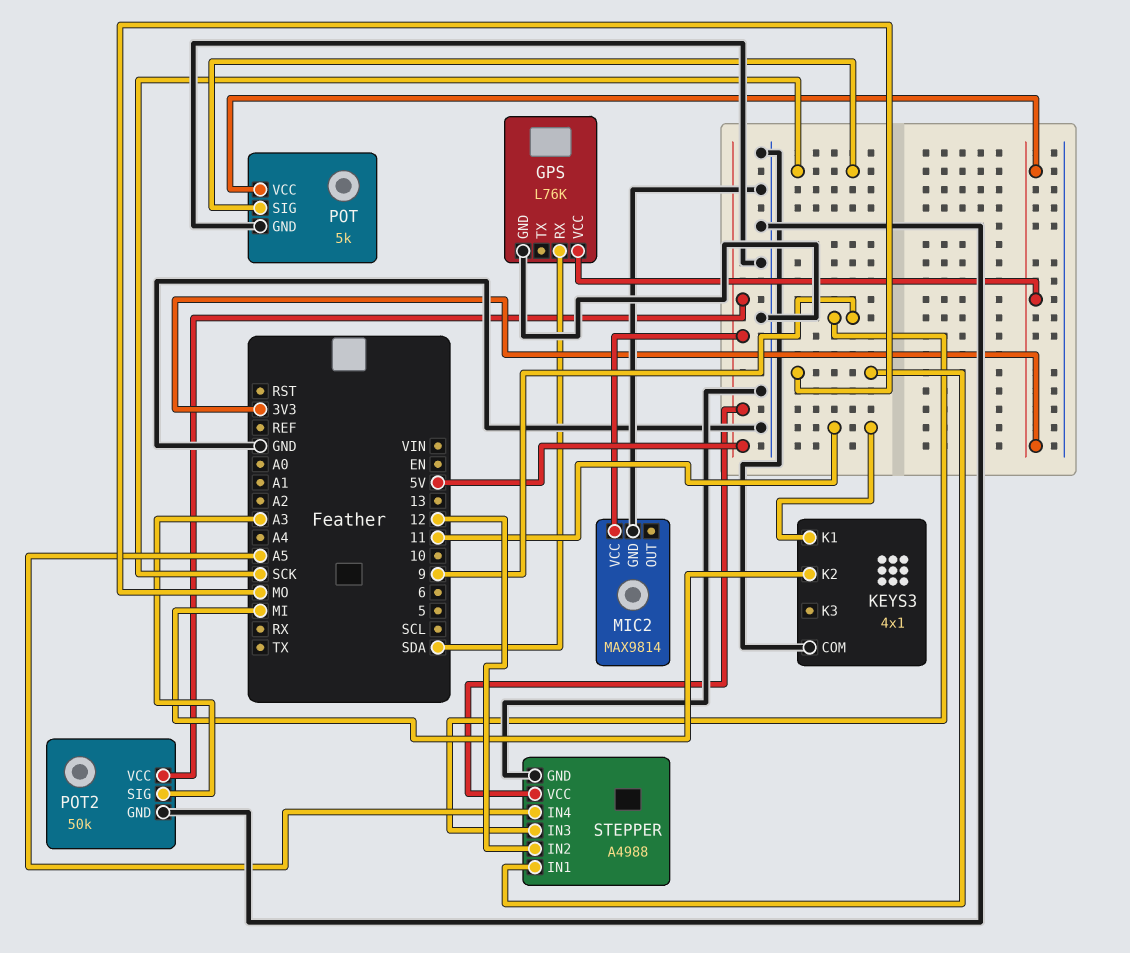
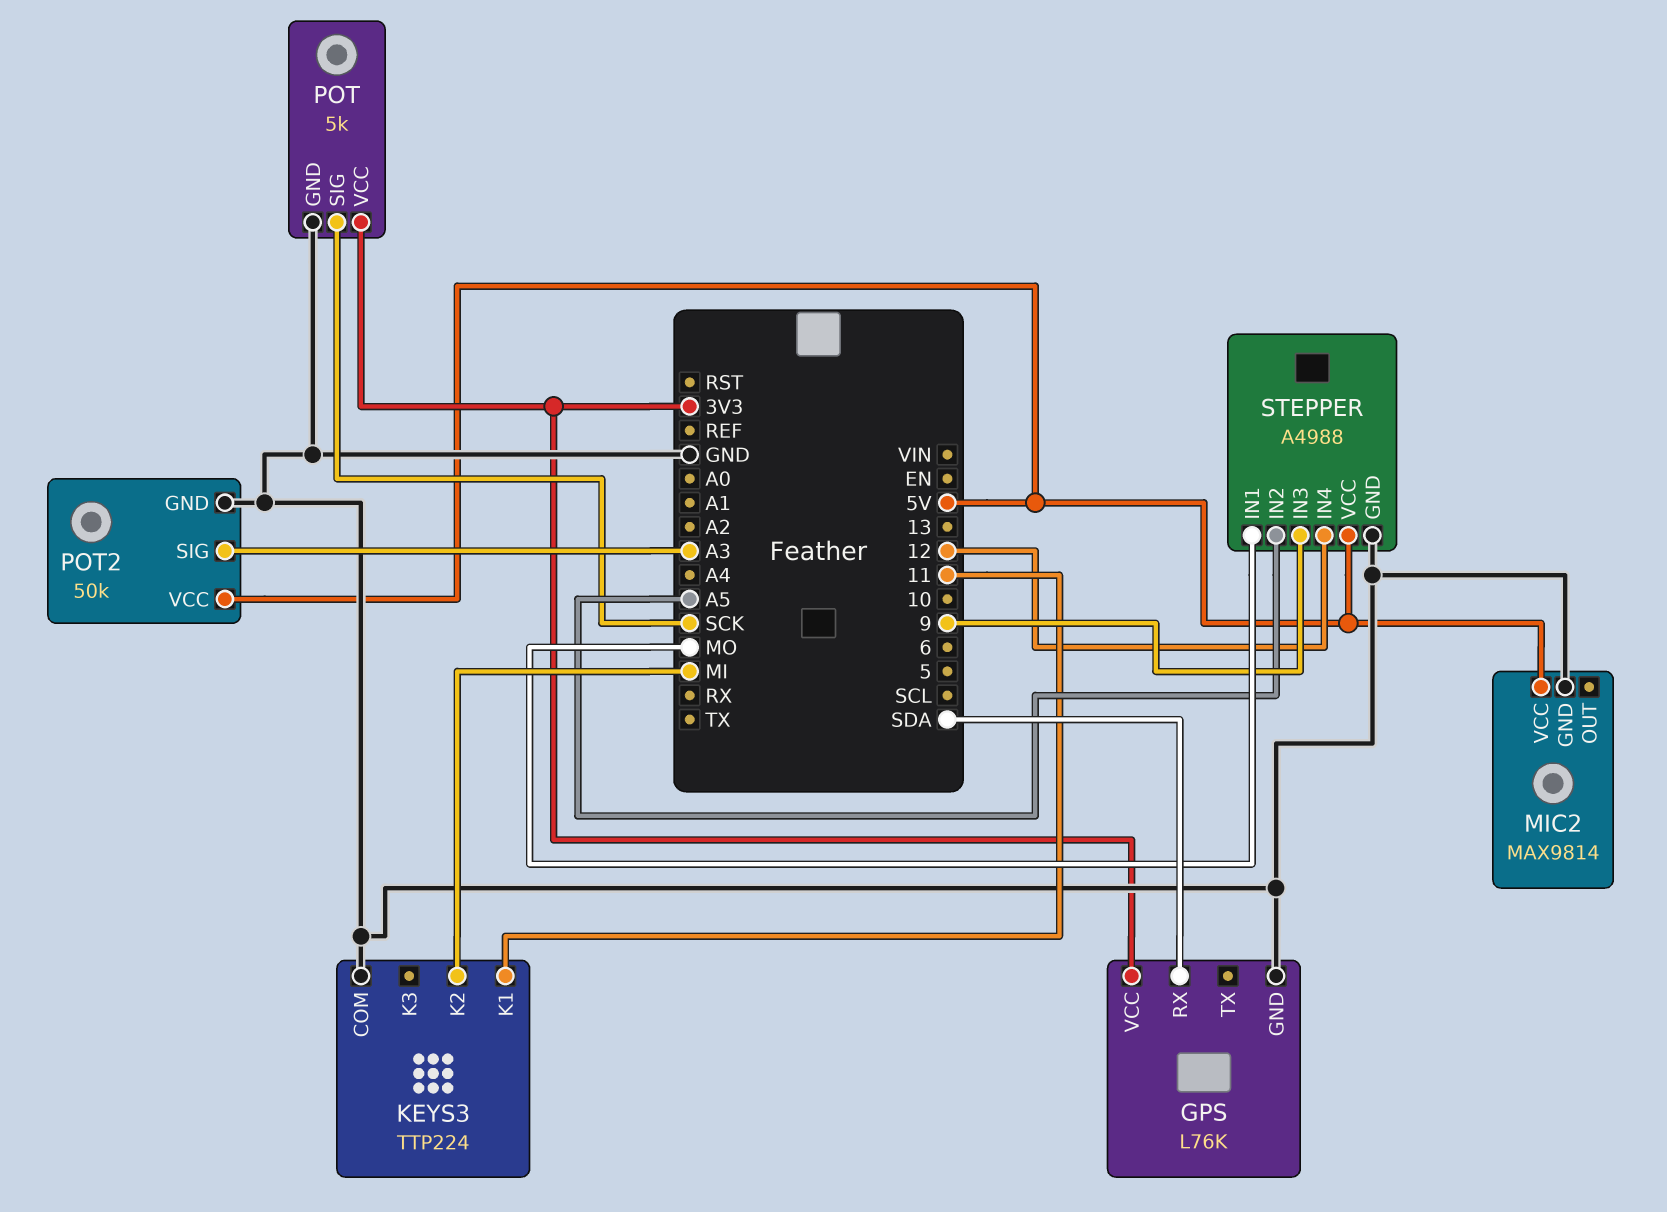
KEYS3: 4x1 -> TTP224
STEPPER pin IN2: 12 -> A5
STEPPER pin IN4: A5 -> 12

